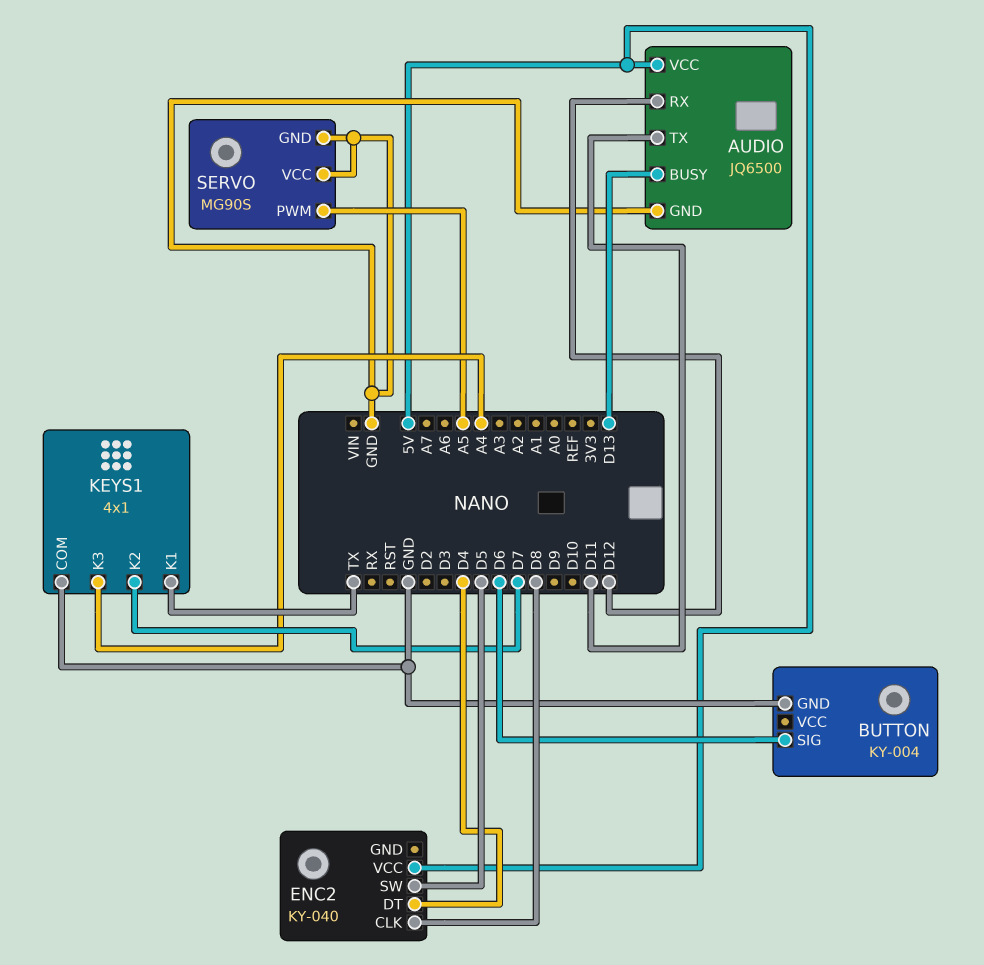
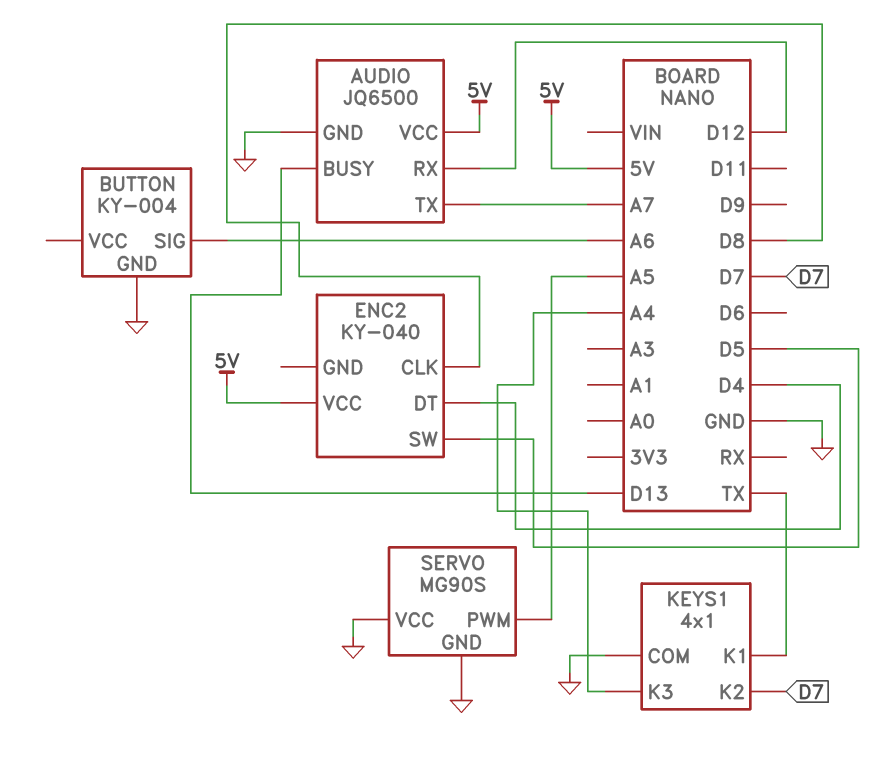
AUDIO pin TX: D11 -> A7
BUTTON pin SIG: D6 -> A6

